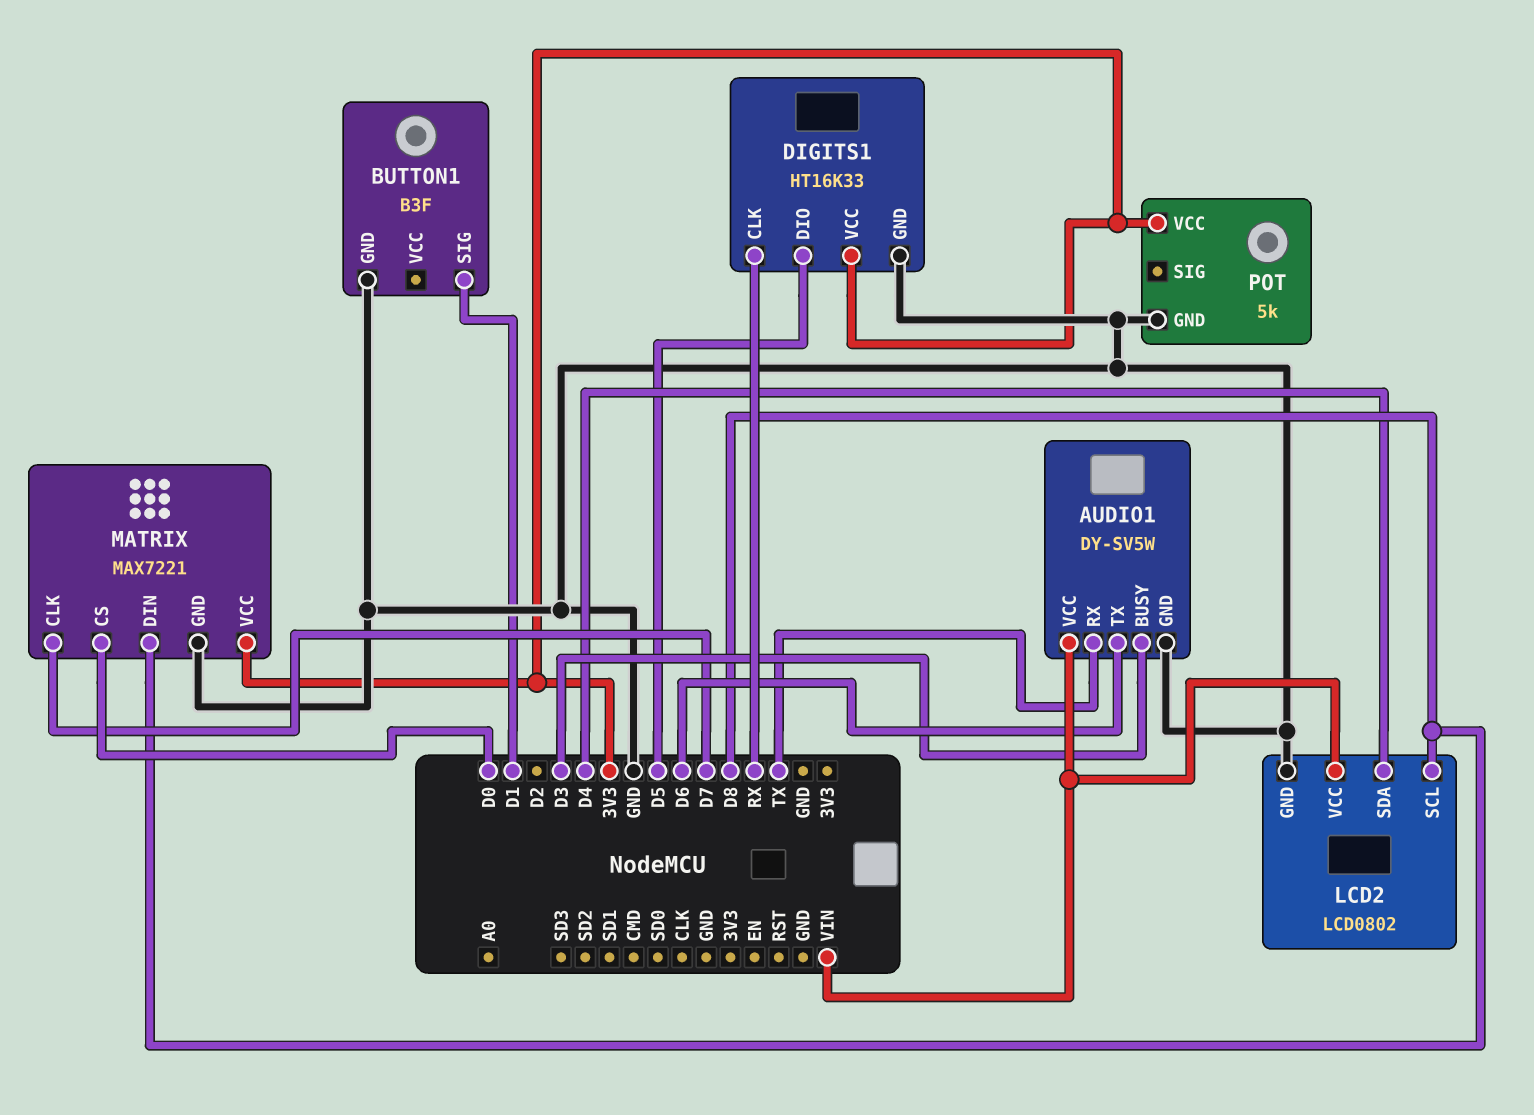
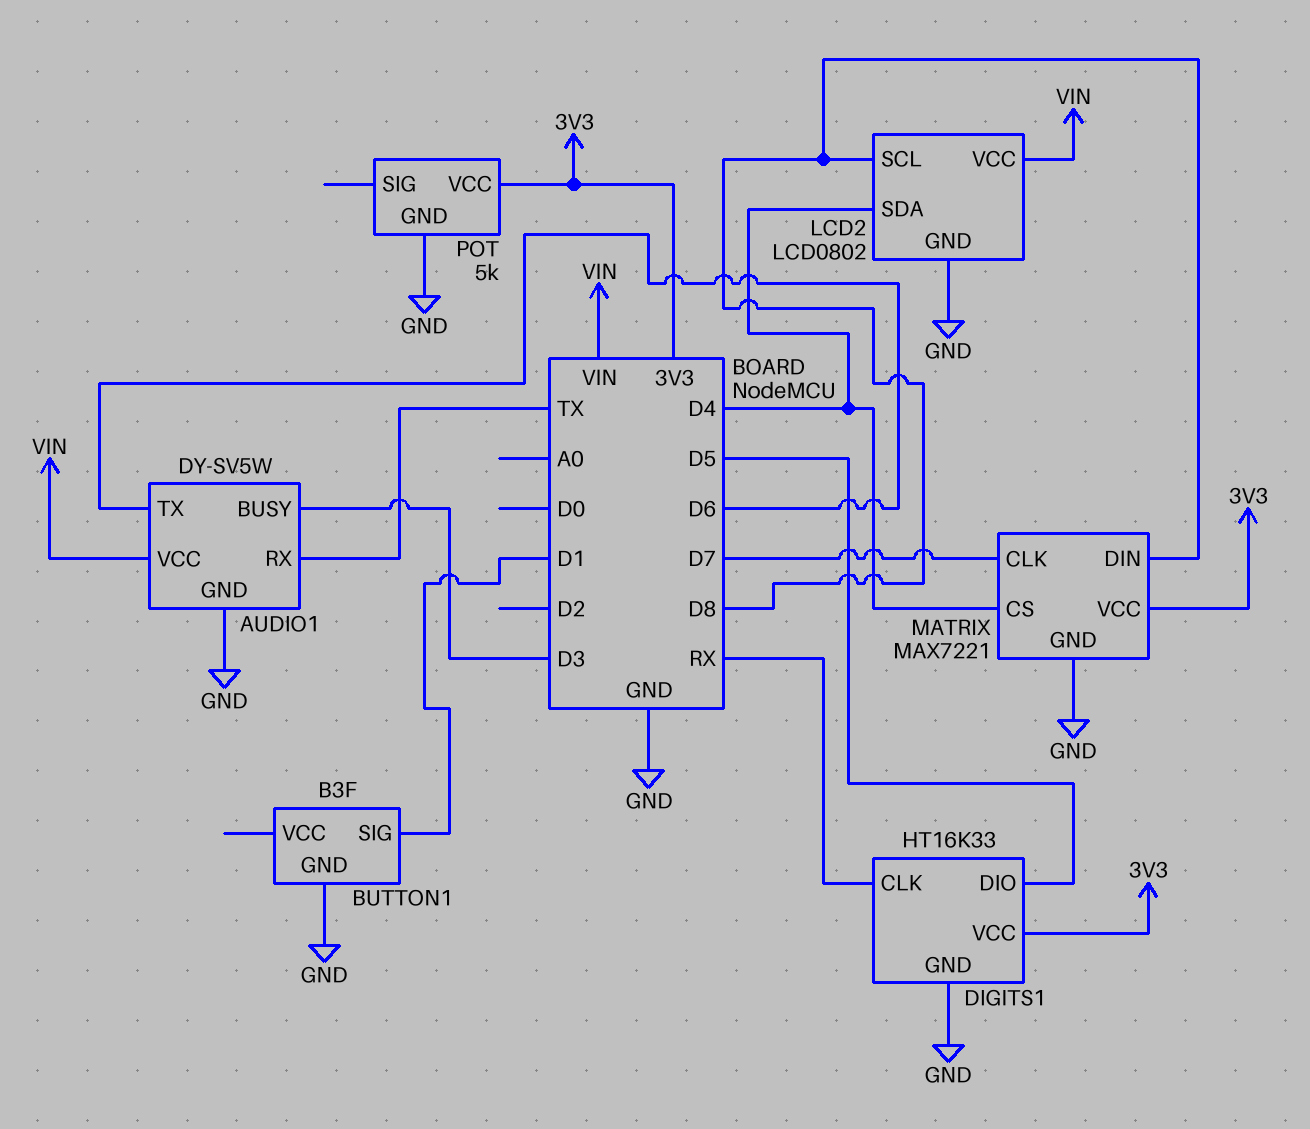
MATRIX pin CS: D0 -> D4

